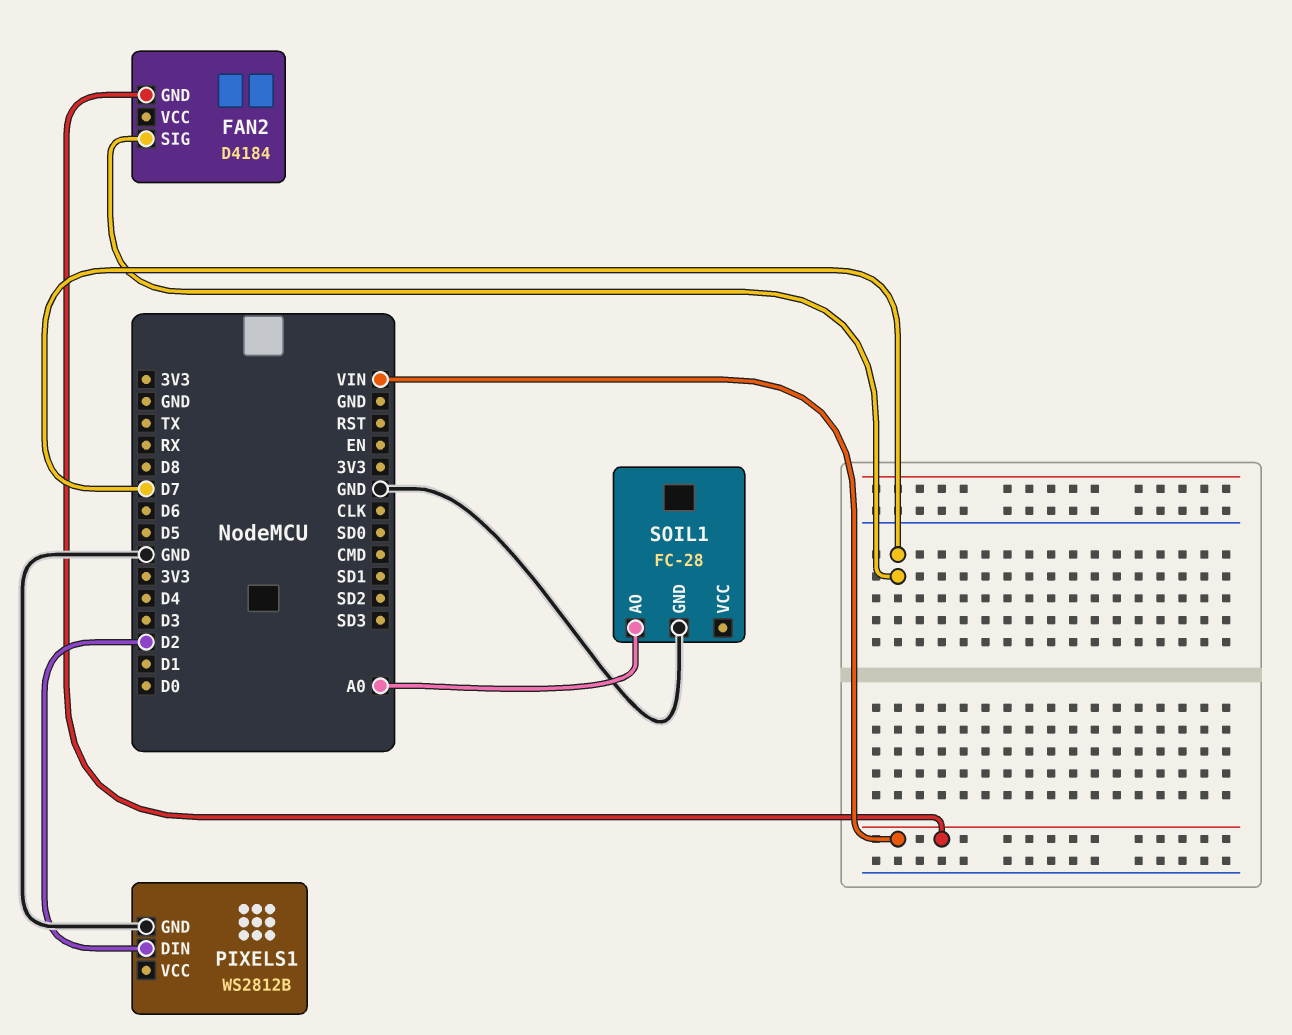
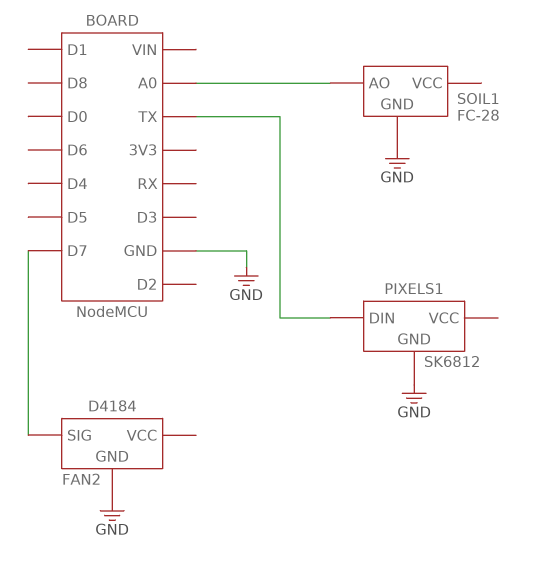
FAN2 pin GND: VIN -> GND
PIXELS1: WS2812B -> SK6812
PIXELS1 pin DIN: D2 -> TX

